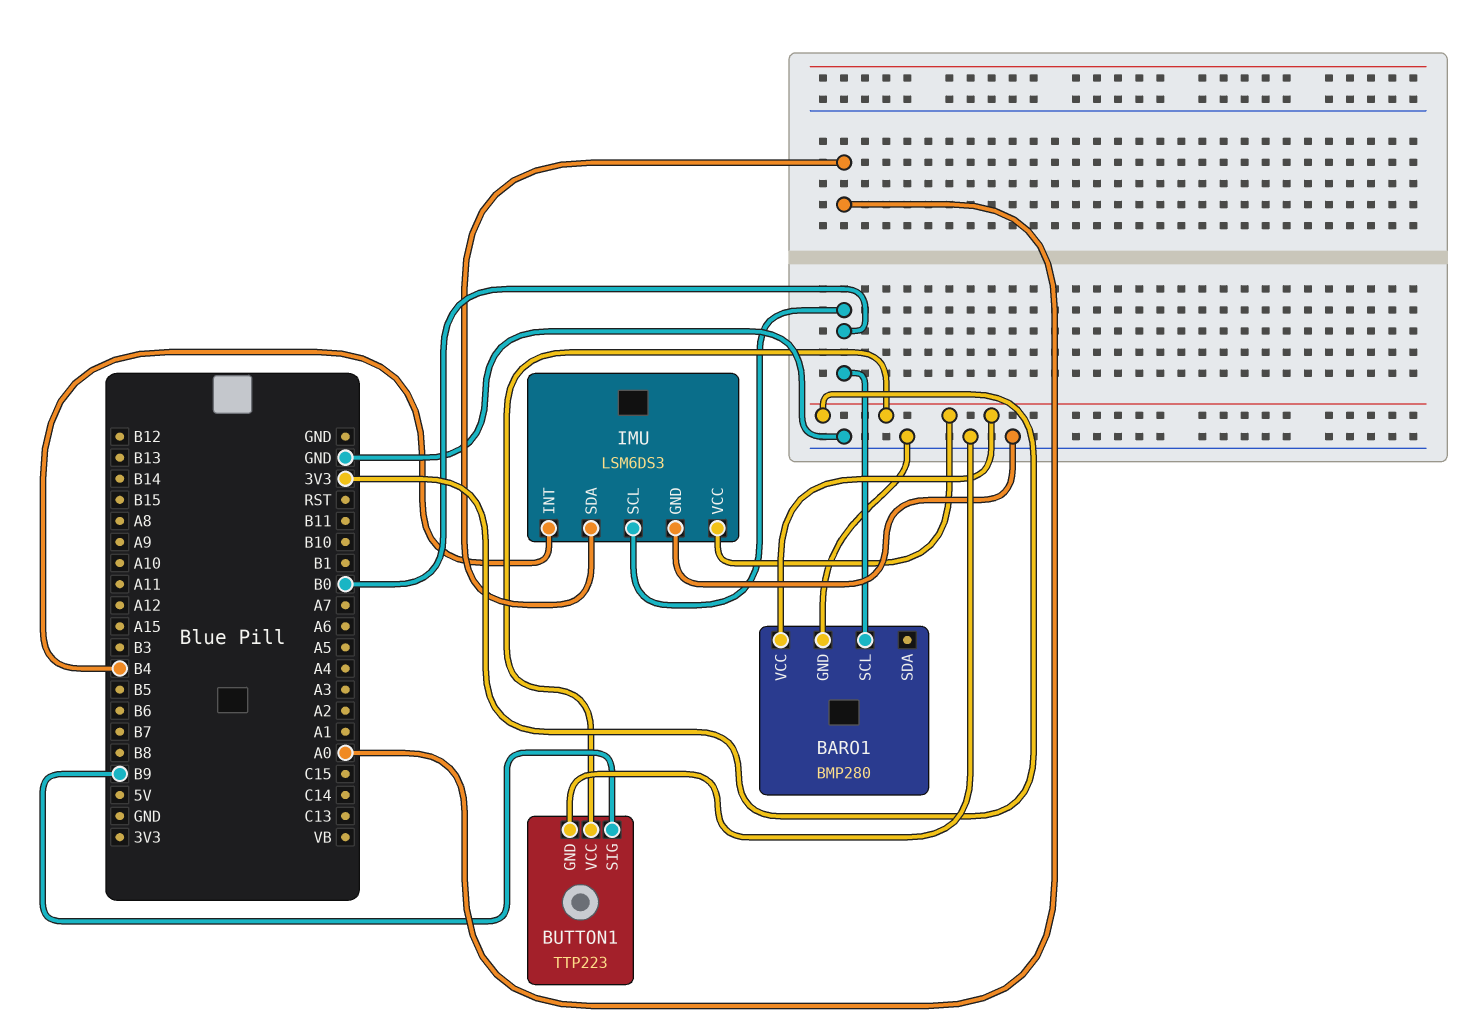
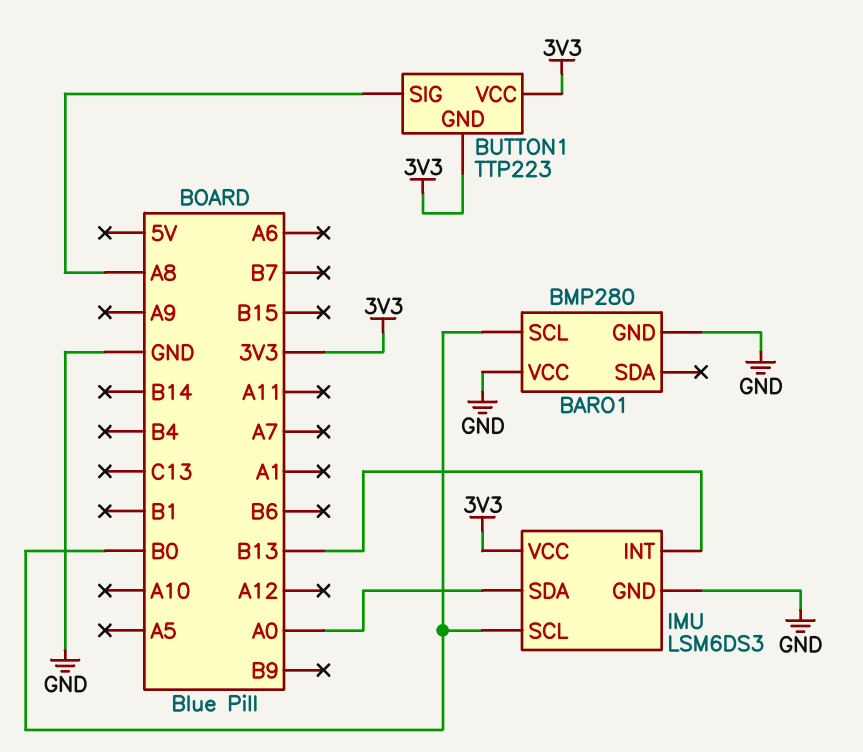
BARO1 pin VCC: 3V3 -> GND
BUTTON1 pin GND: GND -> 3V3
BUTTON1 pin SIG: B9 -> A8
IMU pin INT: B4 -> B13

